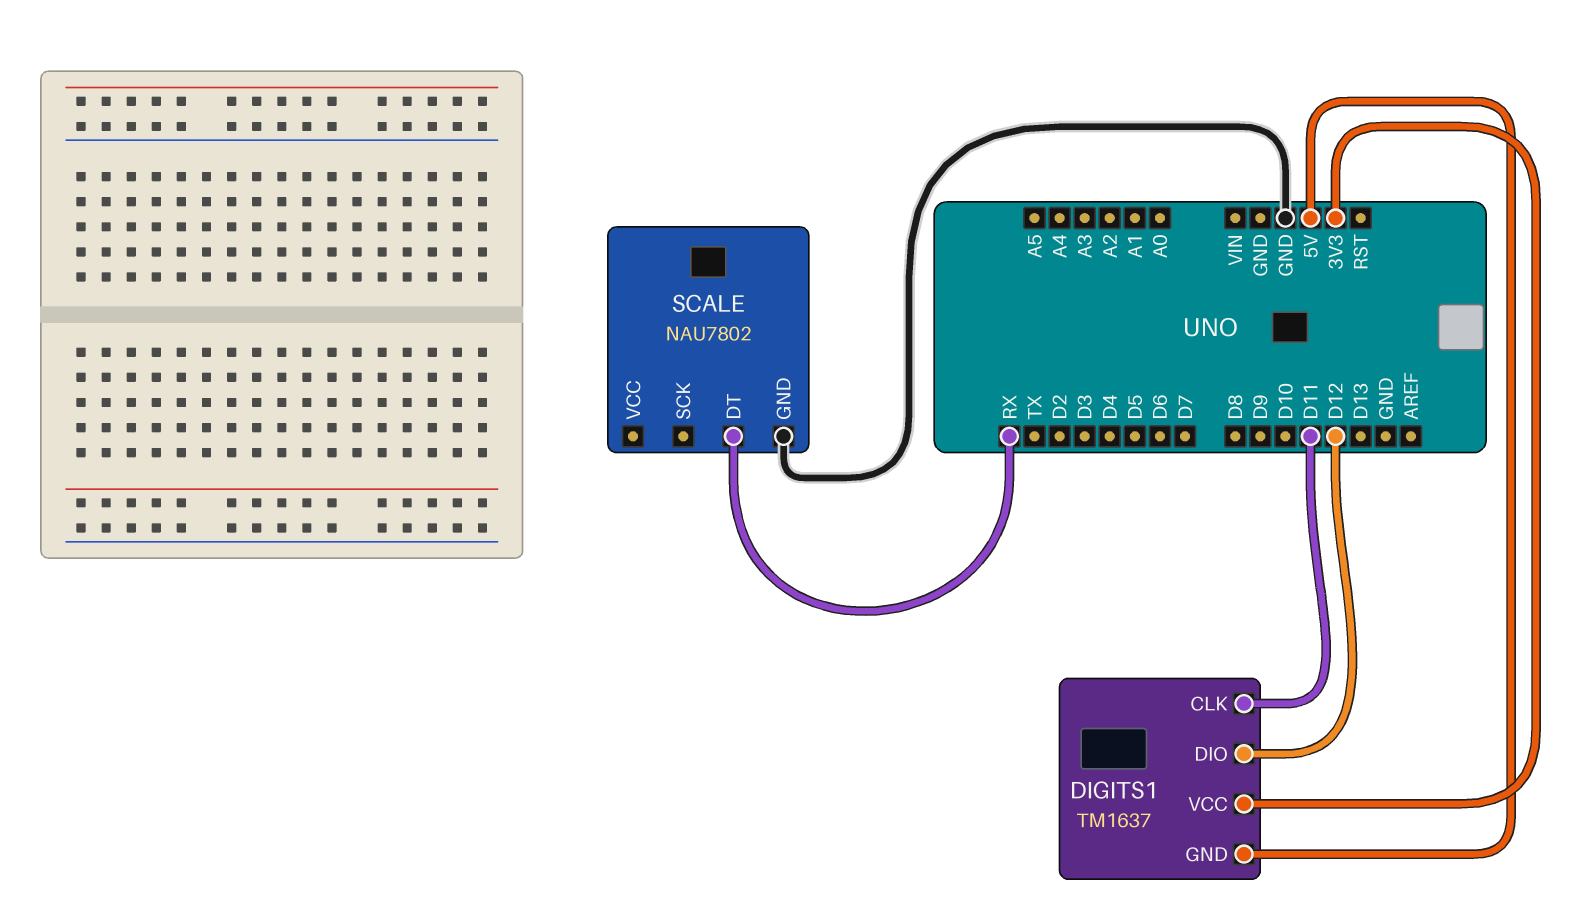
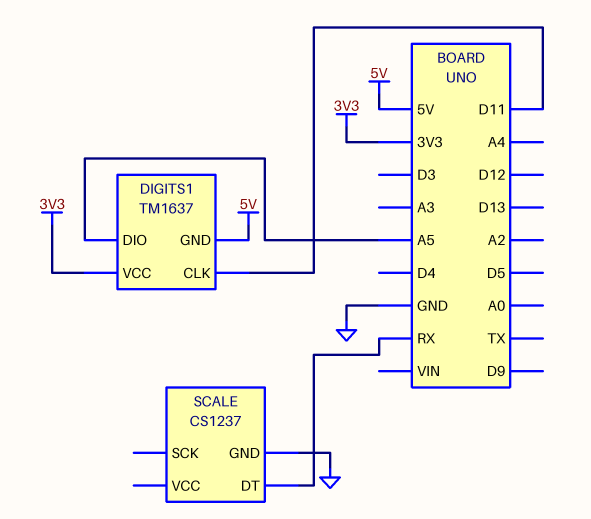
DIGITS1 pin DIO: D12 -> A5
SCALE: NAU7802 -> CS1237

